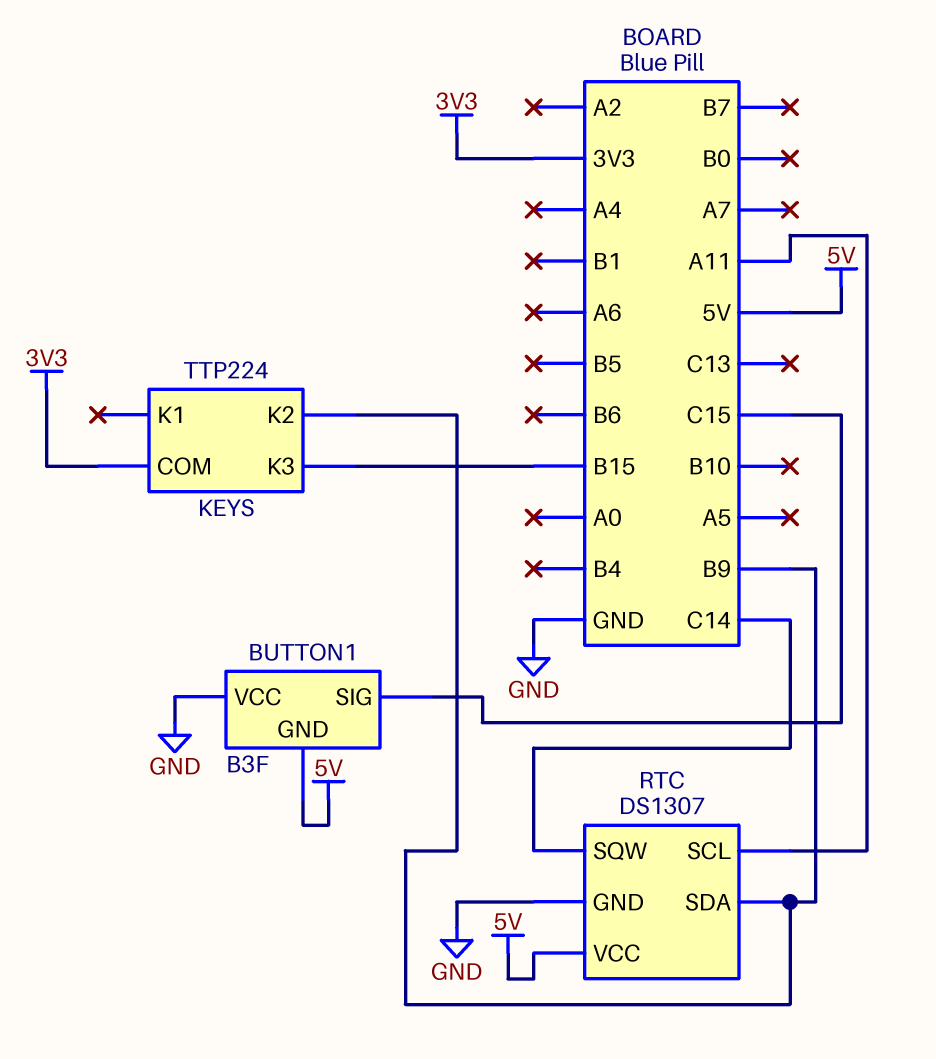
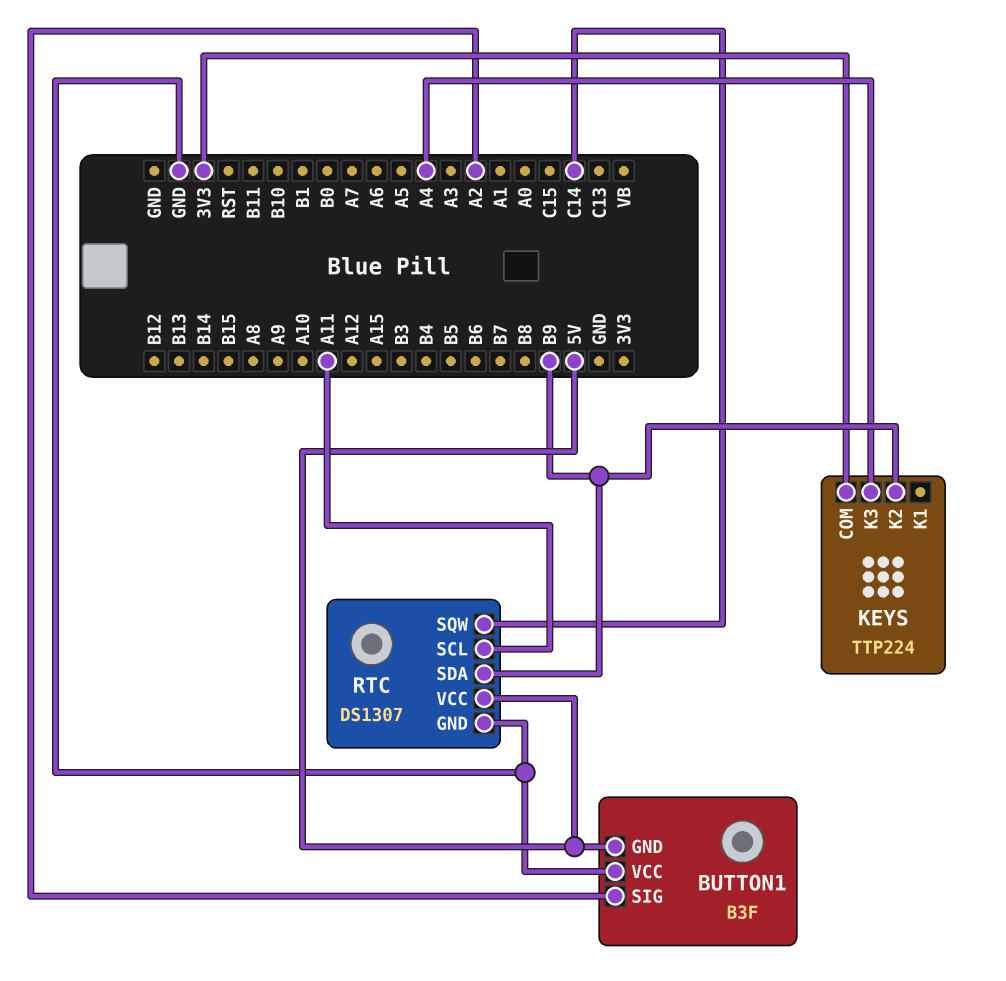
BUTTON1 pin SIG: C15 -> A2
KEYS pin K3: B15 -> A4

